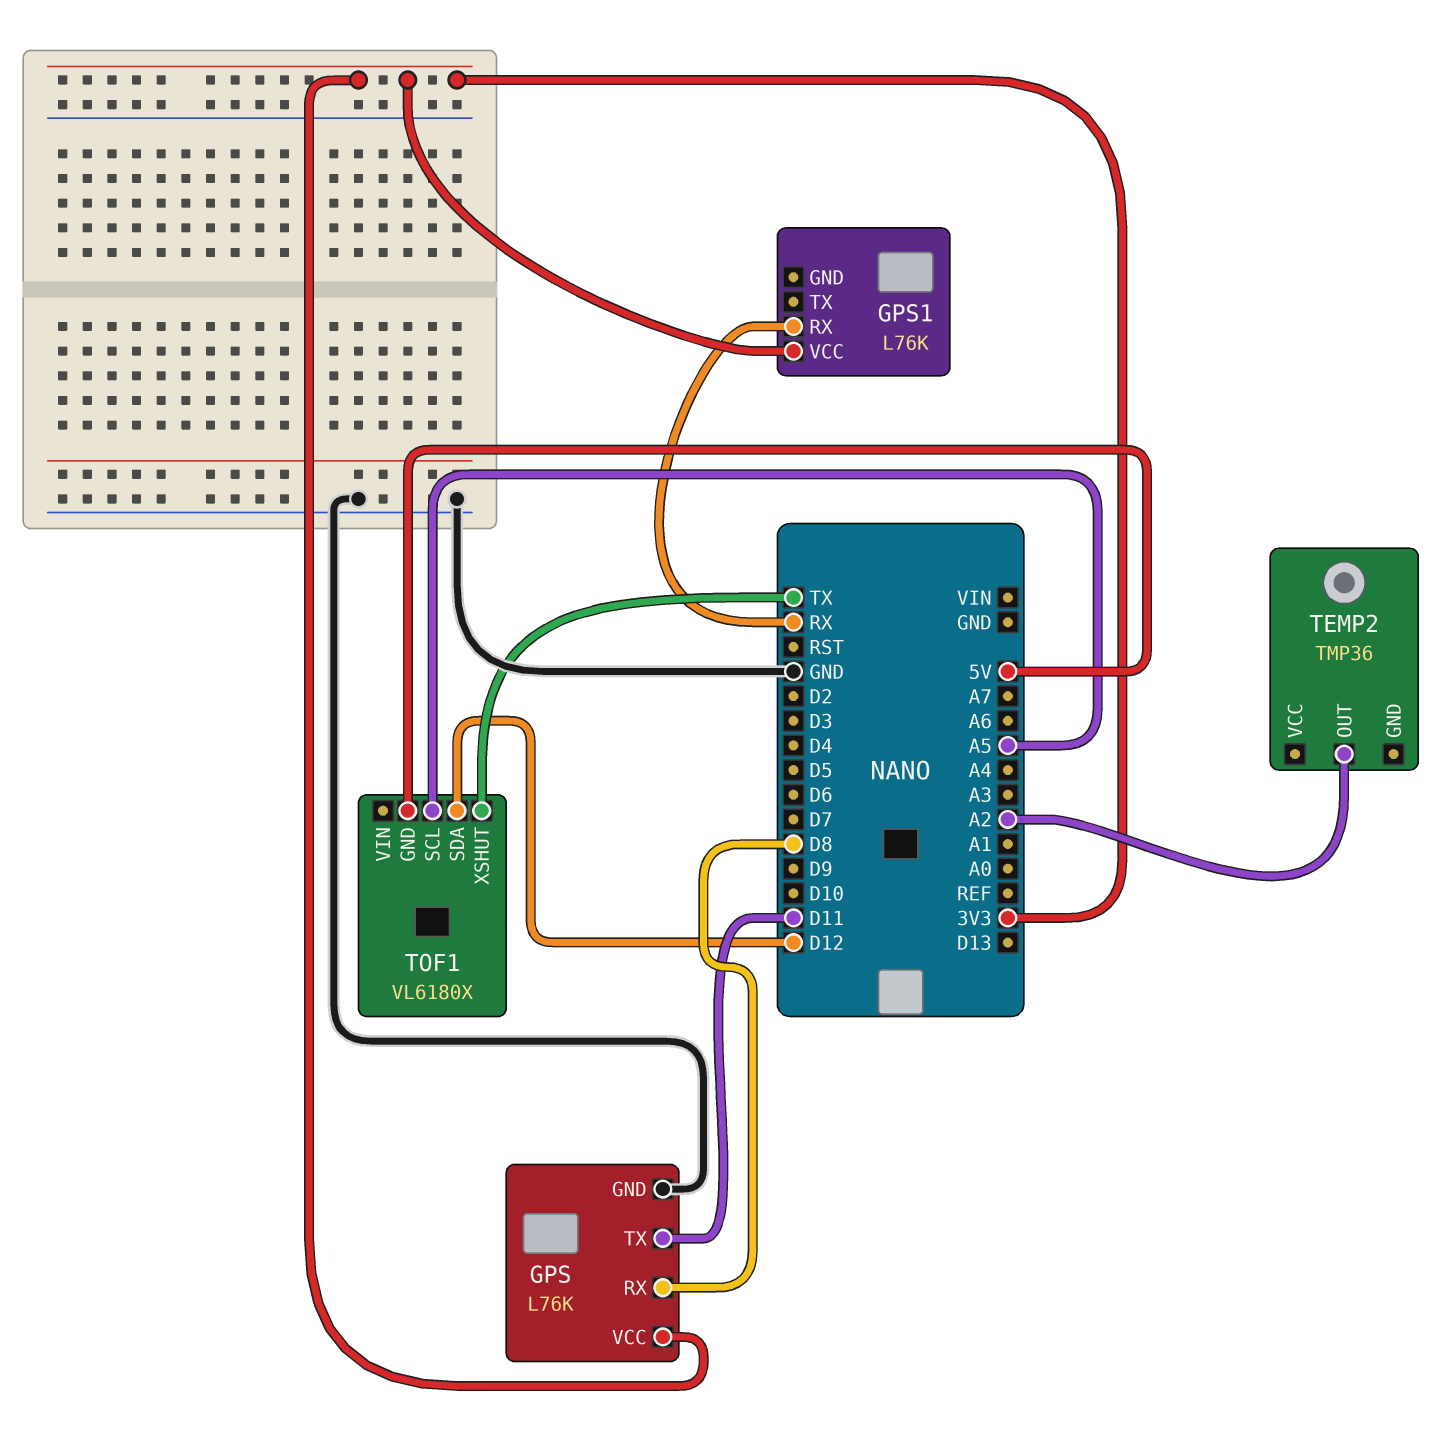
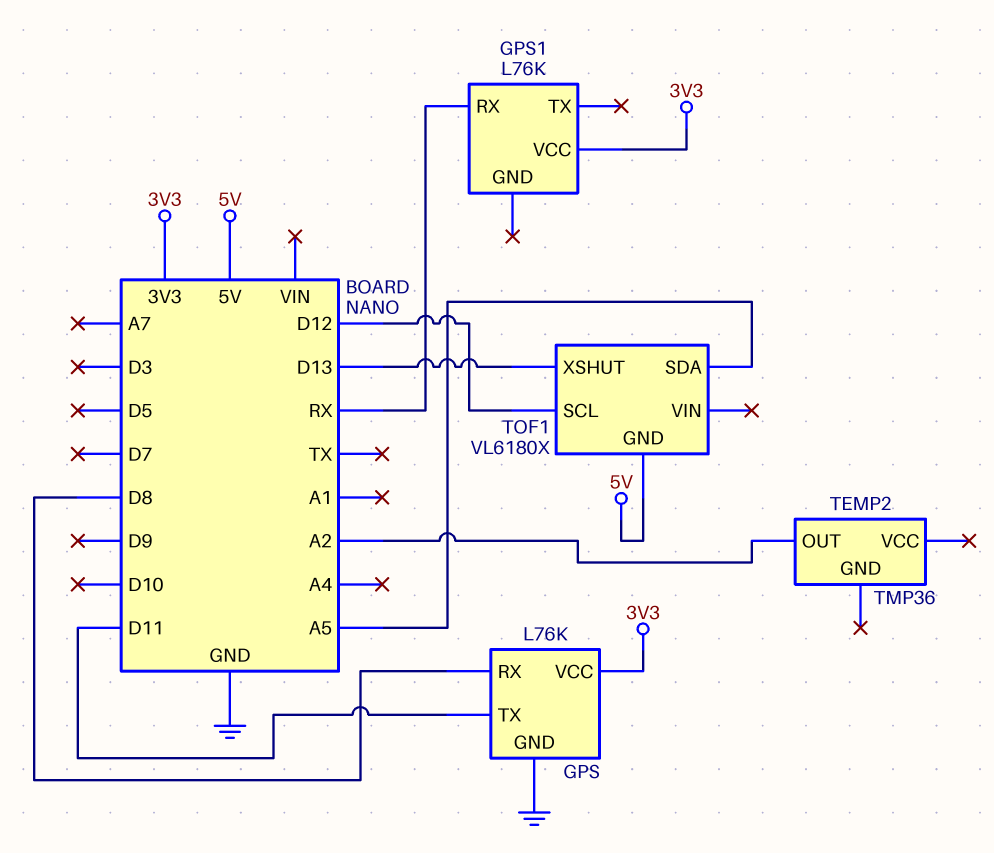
TOF1 pin SCL: A5 -> D12
TOF1 pin SDA: D12 -> A5
TOF1 pin XSHUT: TX -> D13

